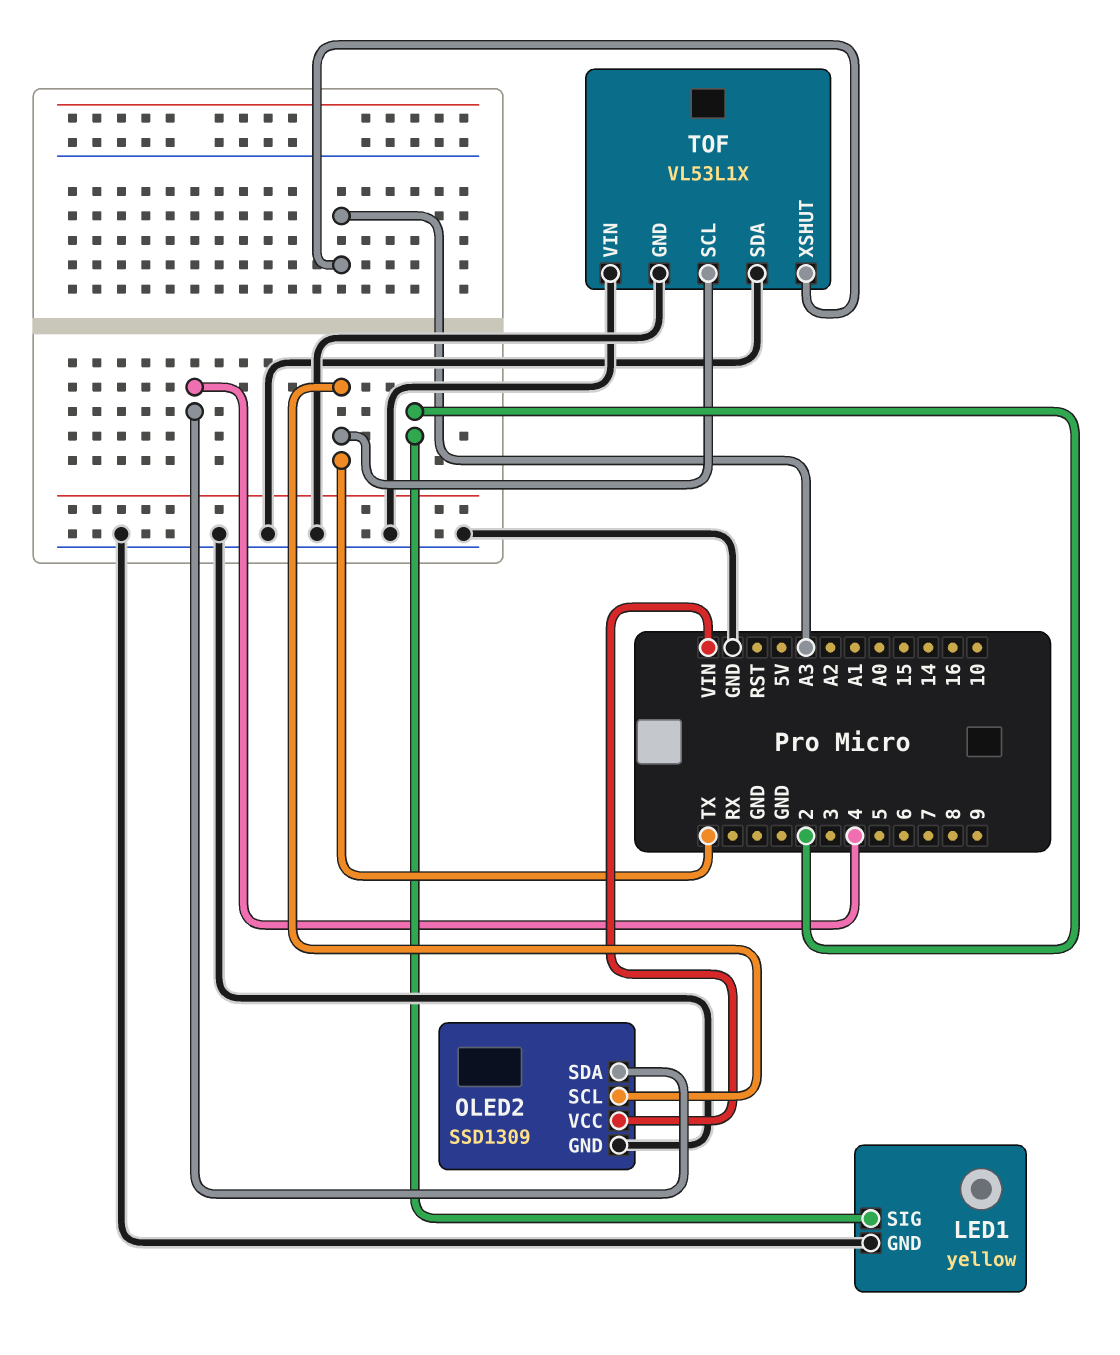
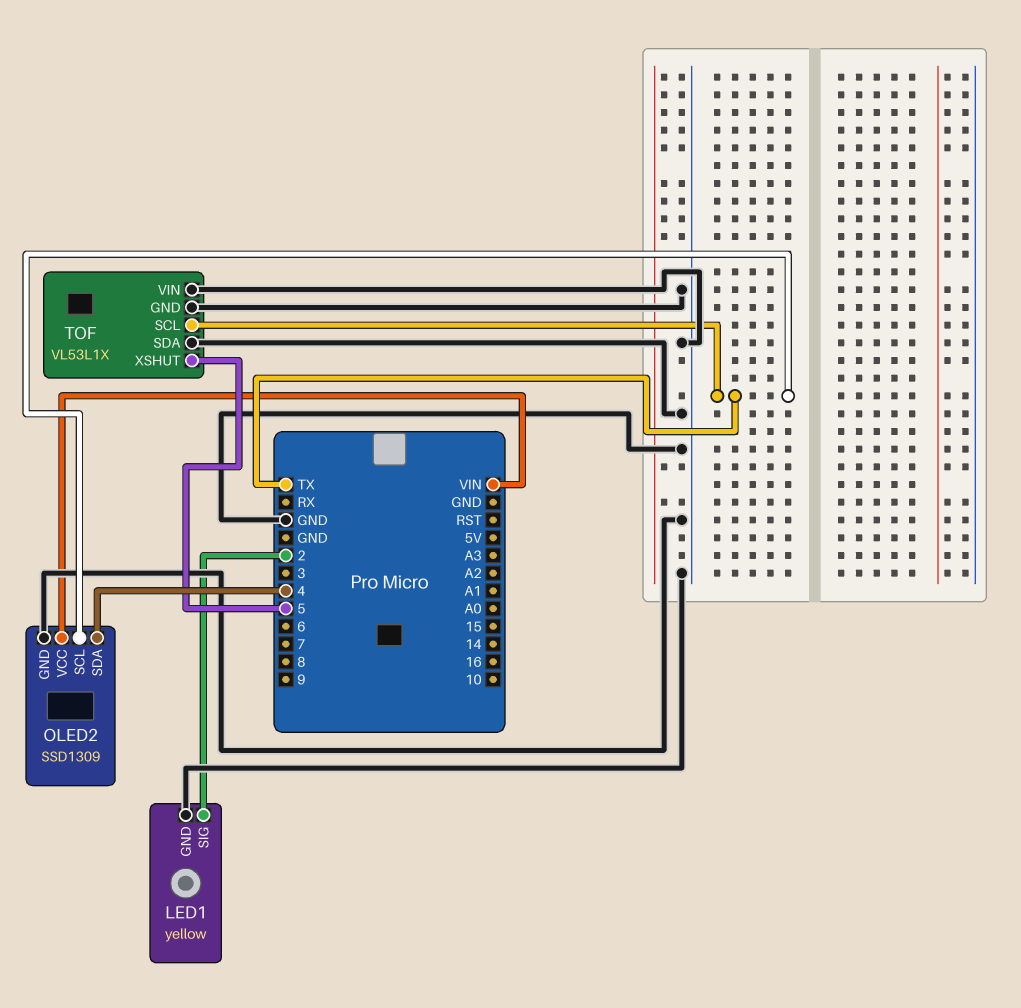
TOF pin XSHUT: A3 -> 5

